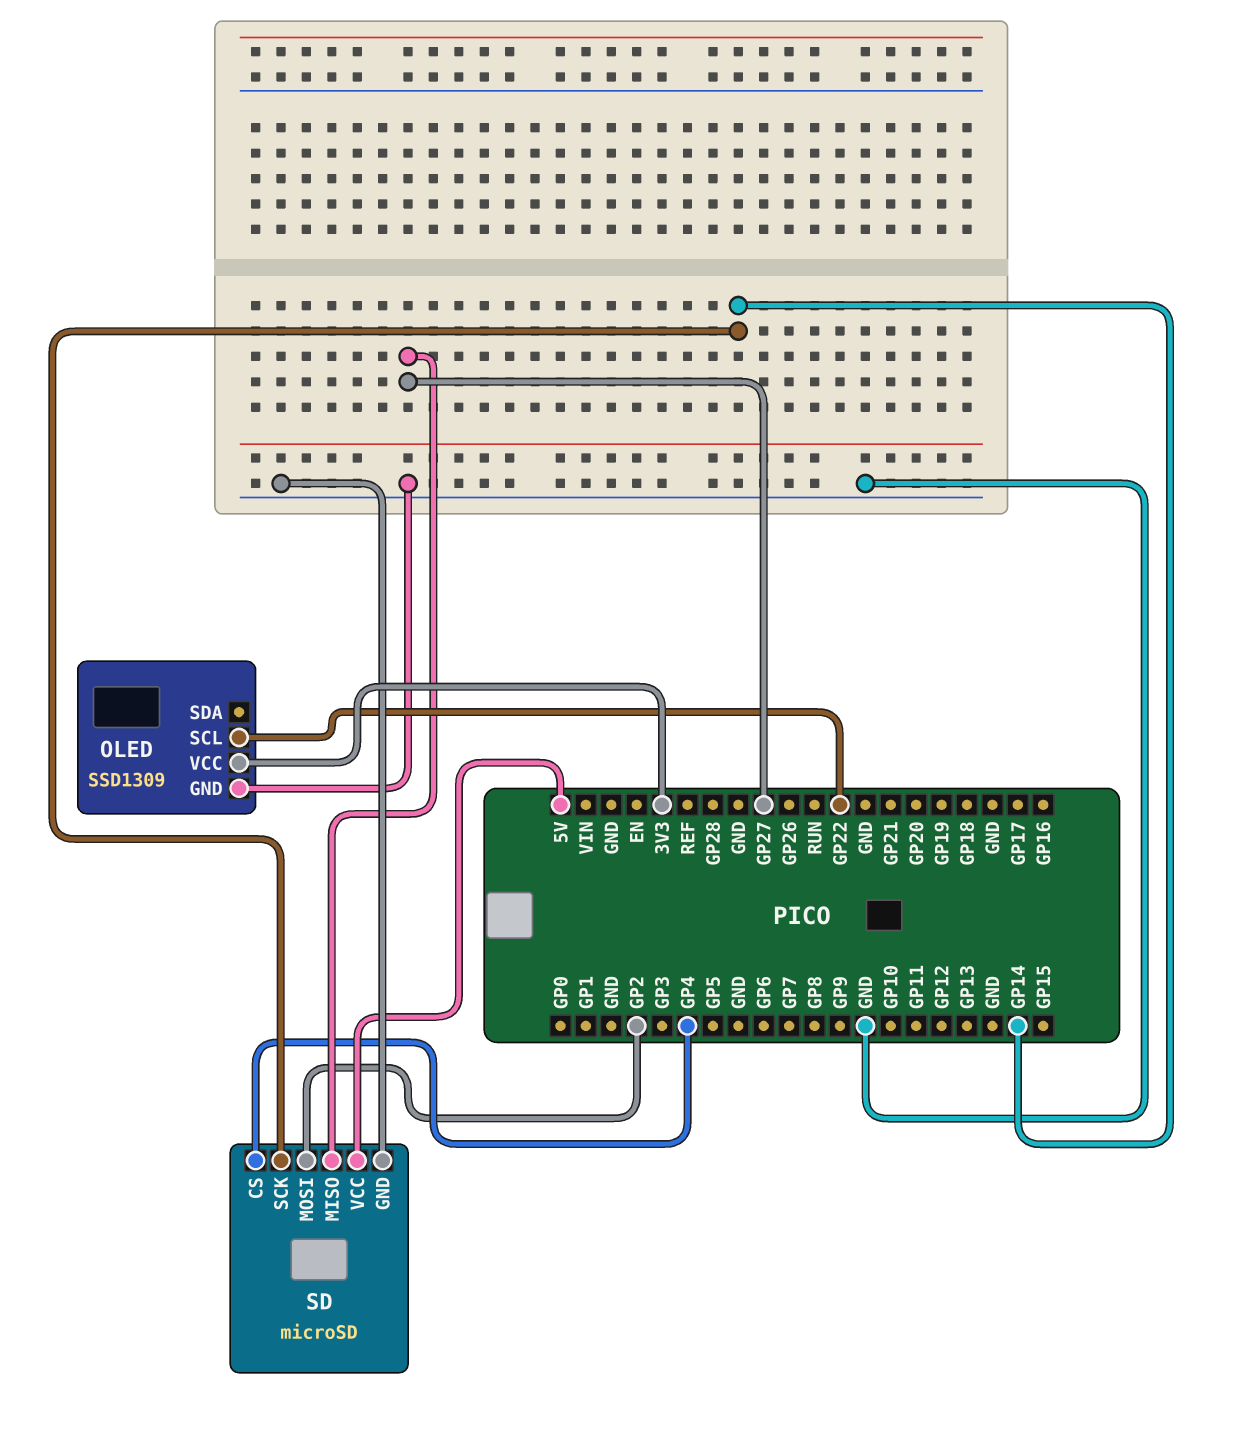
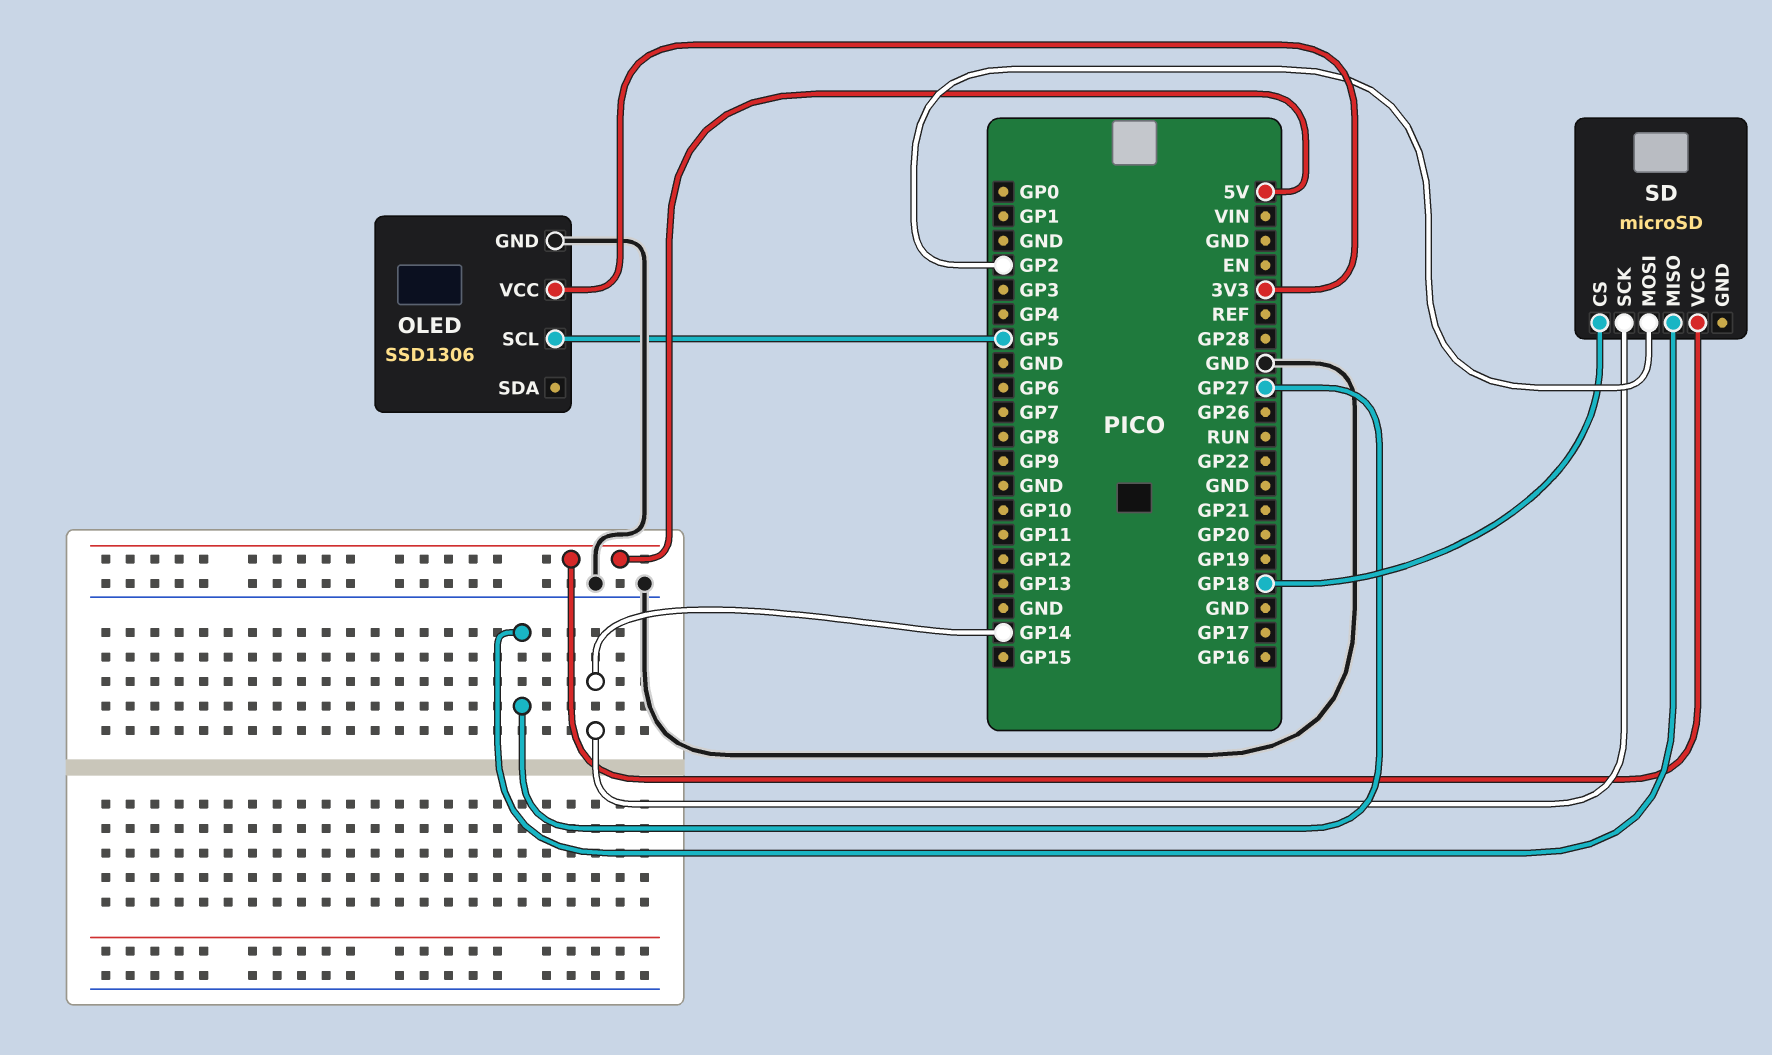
OLED: SSD1309 -> SSD1306
OLED pin SCL: GP22 -> GP5
SD pin CS: GP4 -> GP18
SD pin GND: GND -> none

